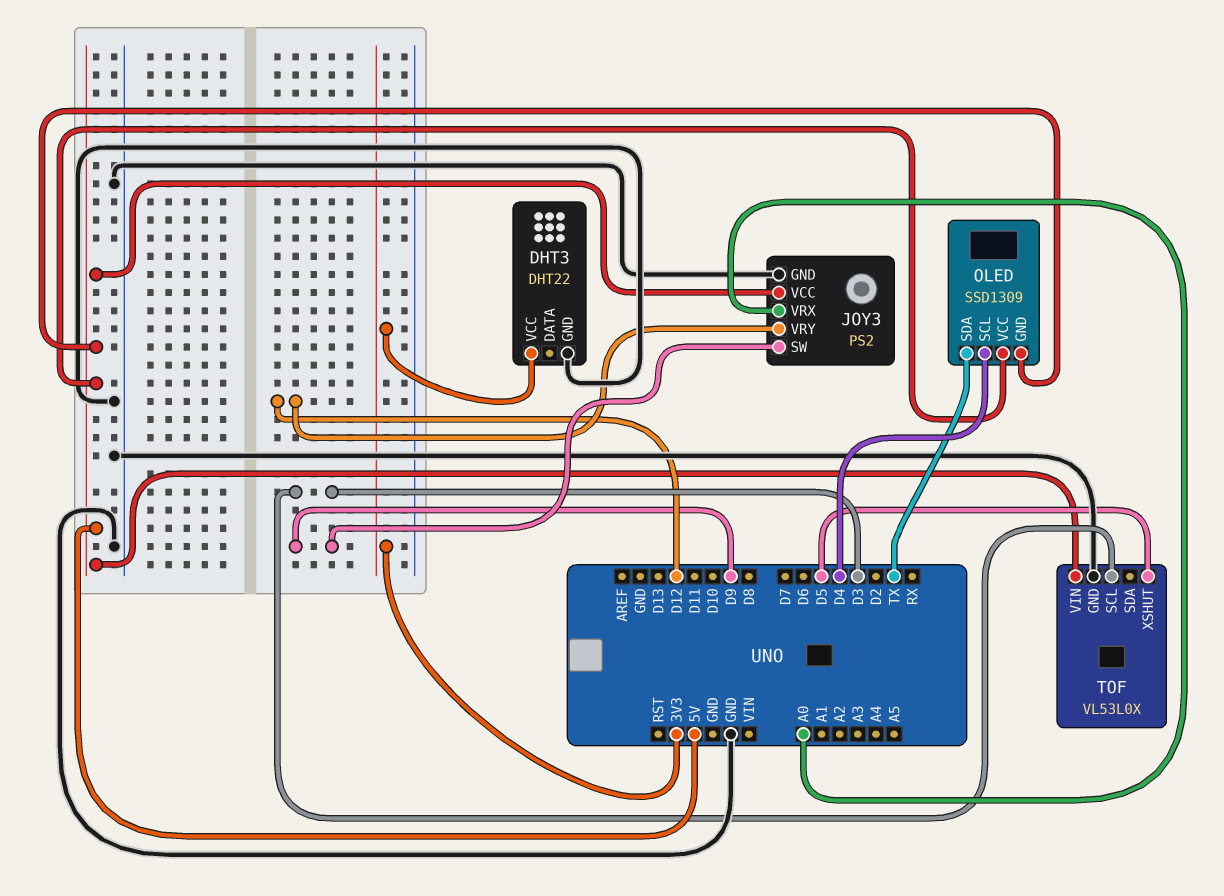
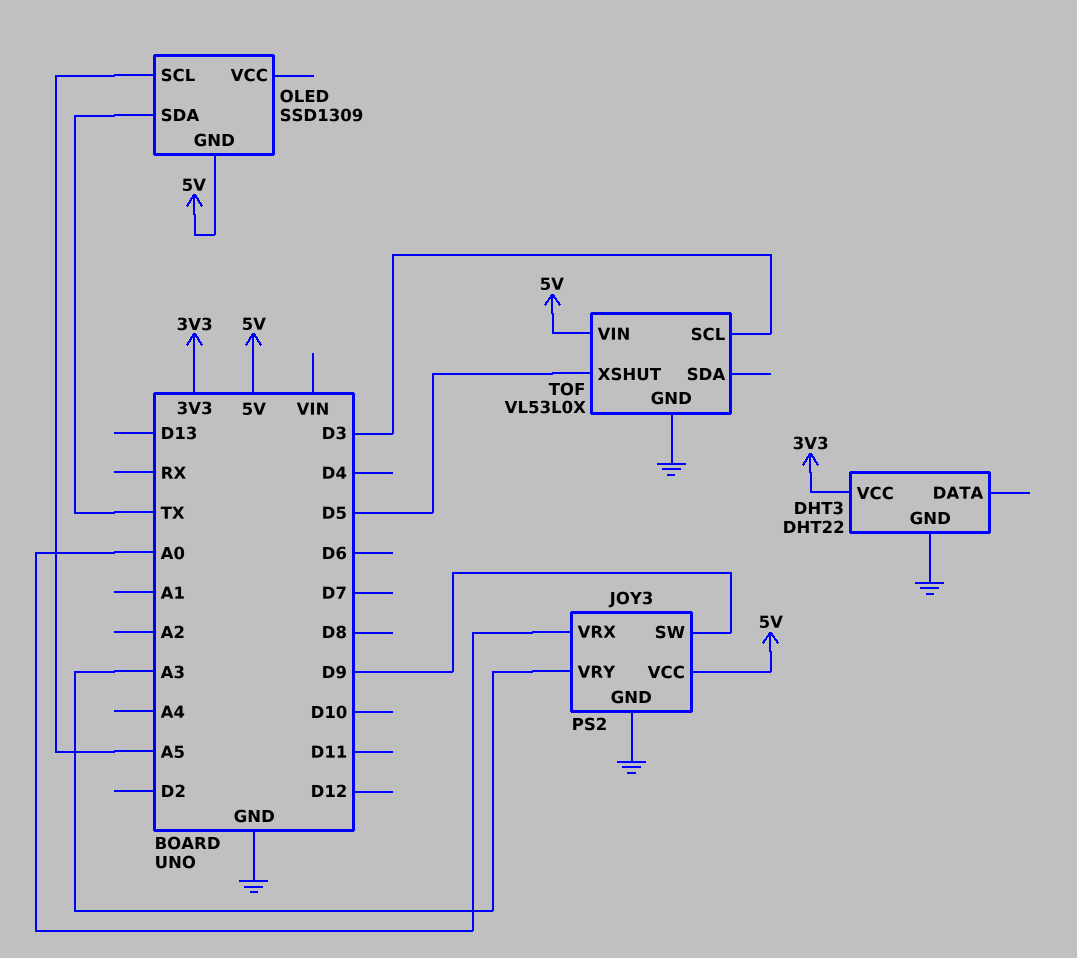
JOY3 pin VRY: D12 -> A3
OLED pin SCL: D4 -> A5
OLED pin VCC: 5V -> none

